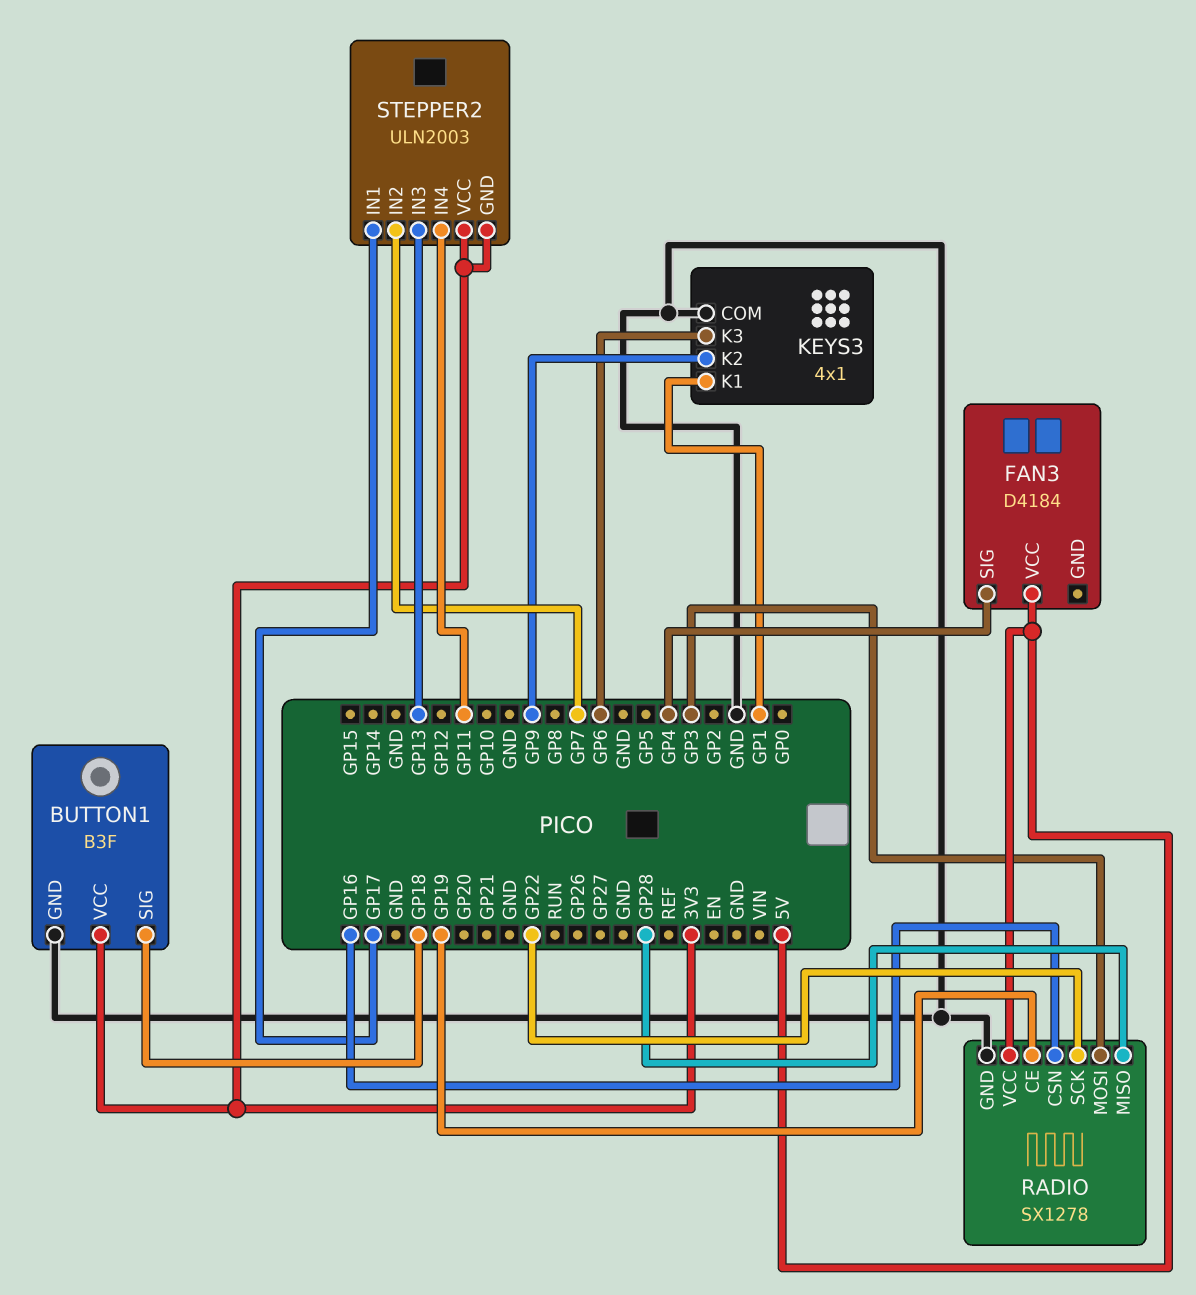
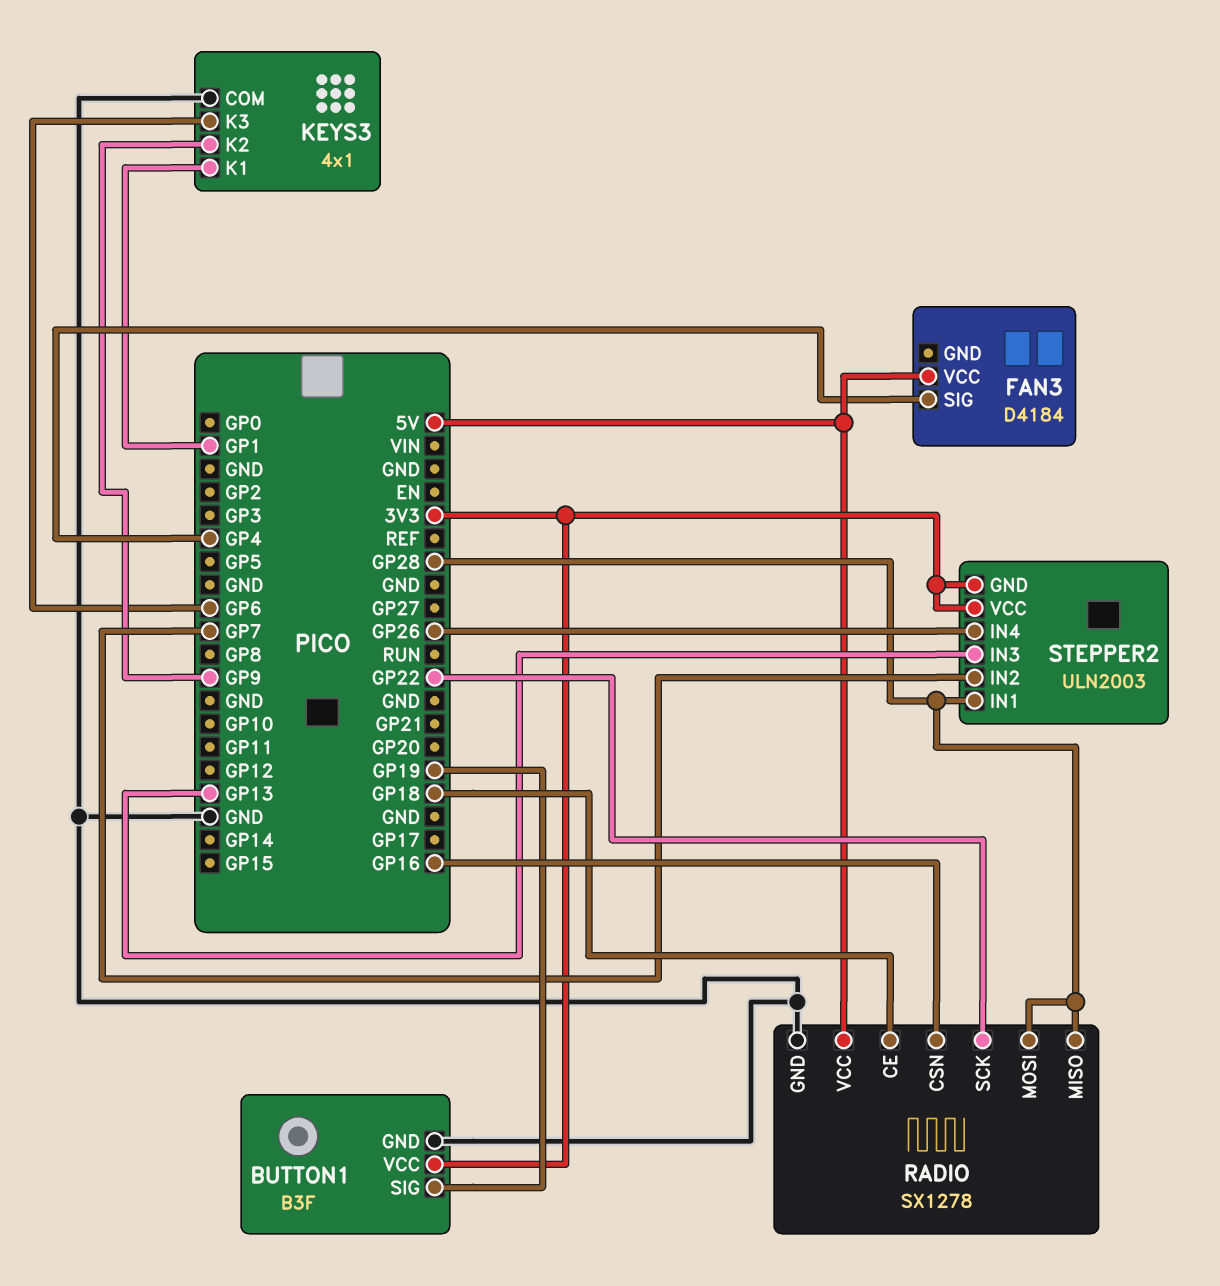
BUTTON1 pin SIG: GP18 -> GP19
RADIO pin CE: GP19 -> GP18
RADIO pin MOSI: GP3 -> GP28
STEPPER2 pin IN1: GP17 -> GP28
STEPPER2 pin IN4: GP11 -> GP26

